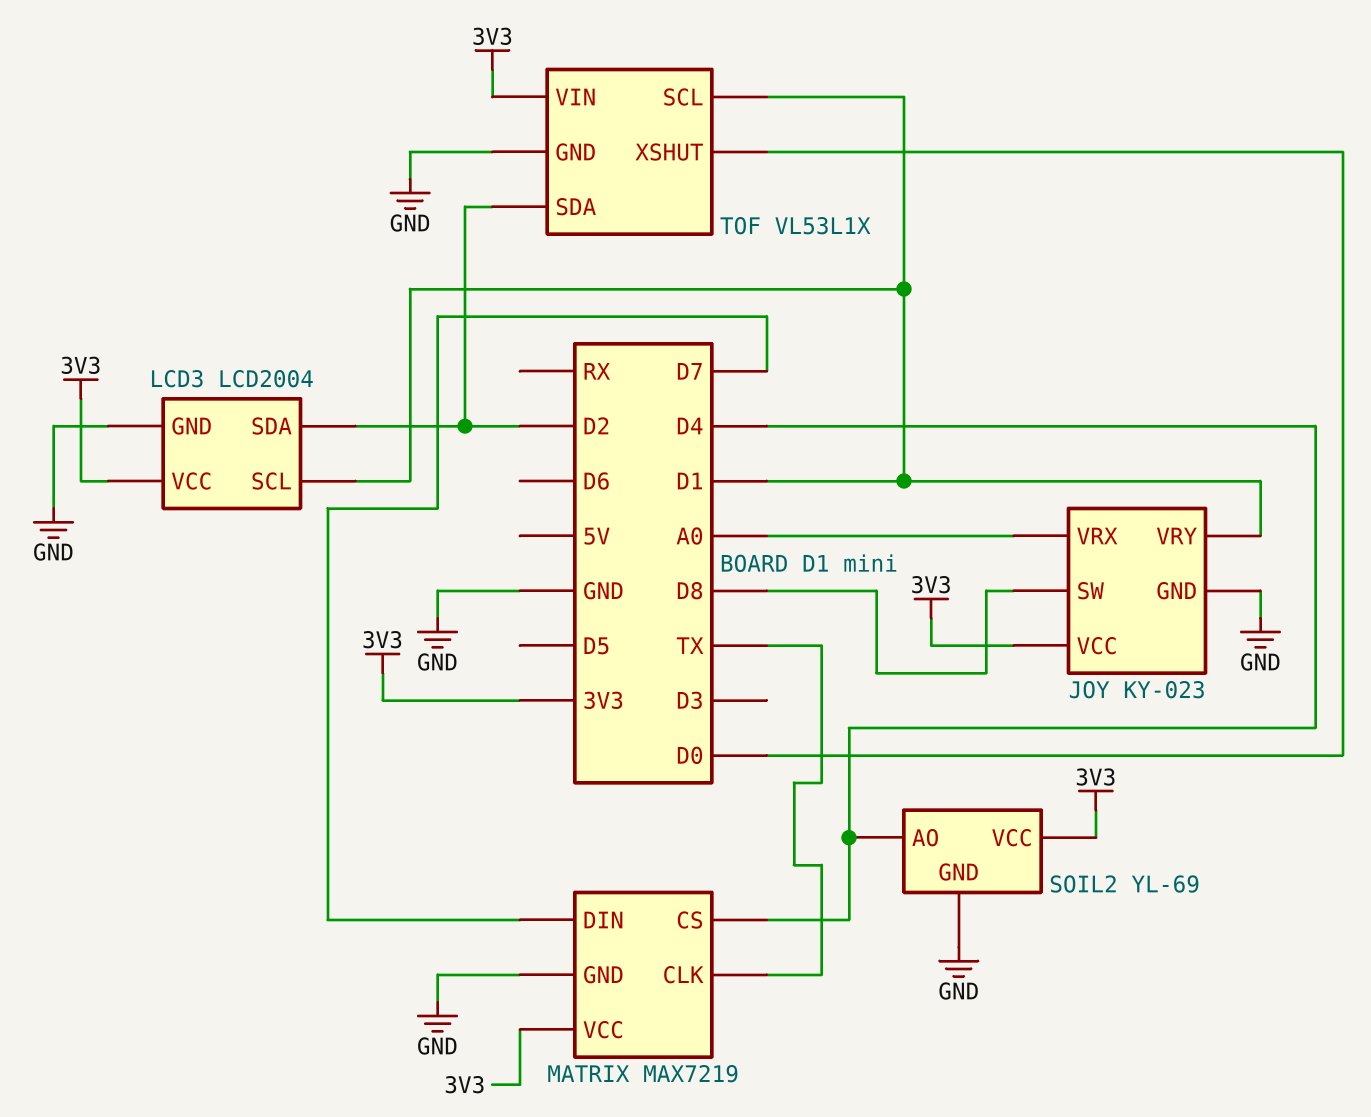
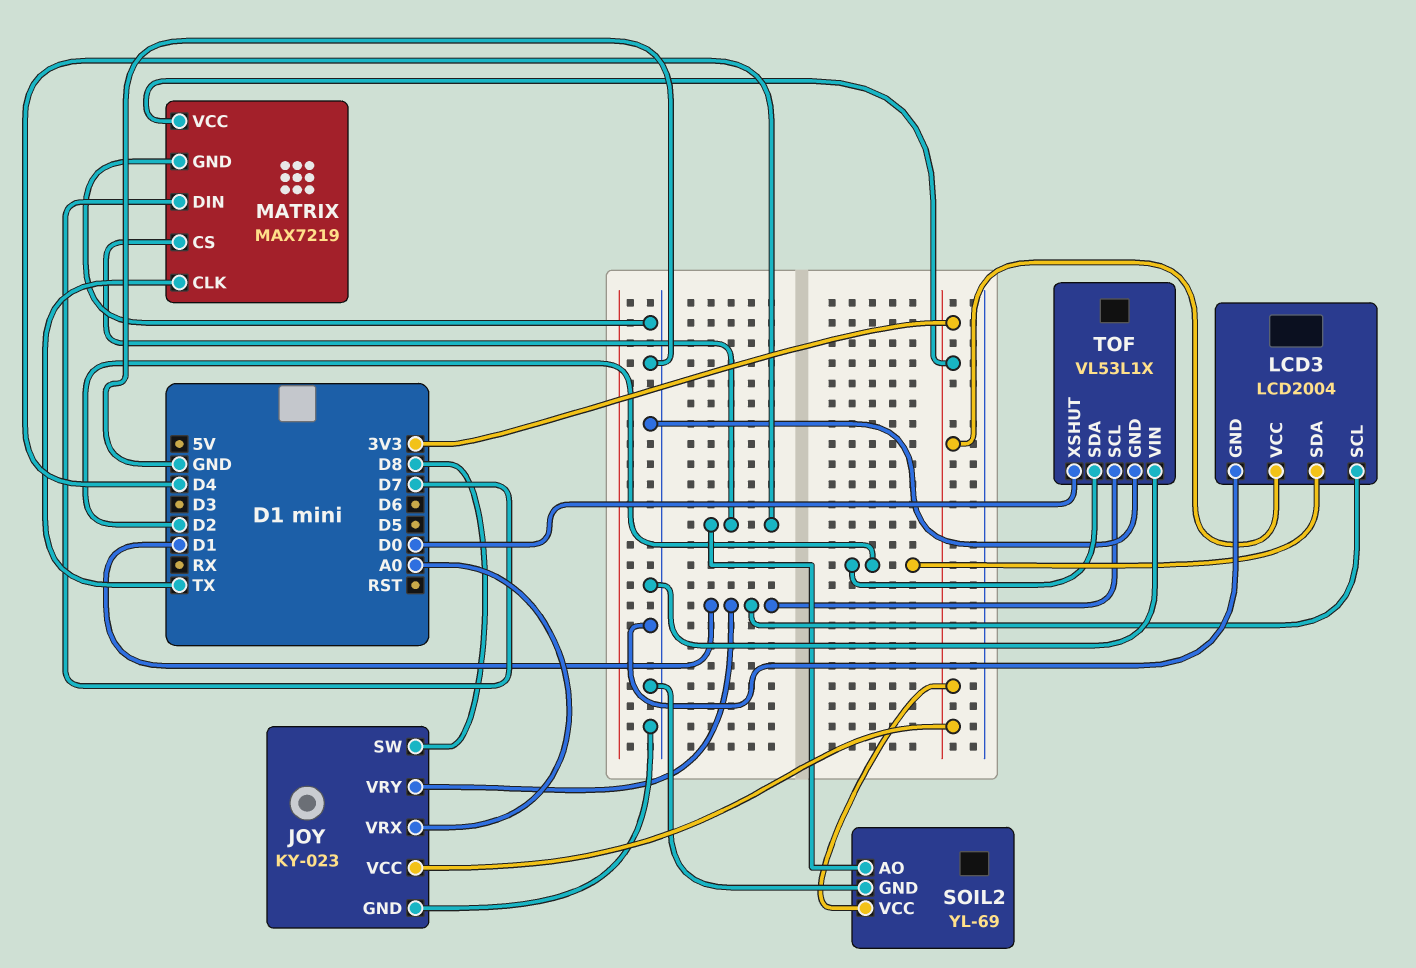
TOF pin VIN: 3V3 -> GND

